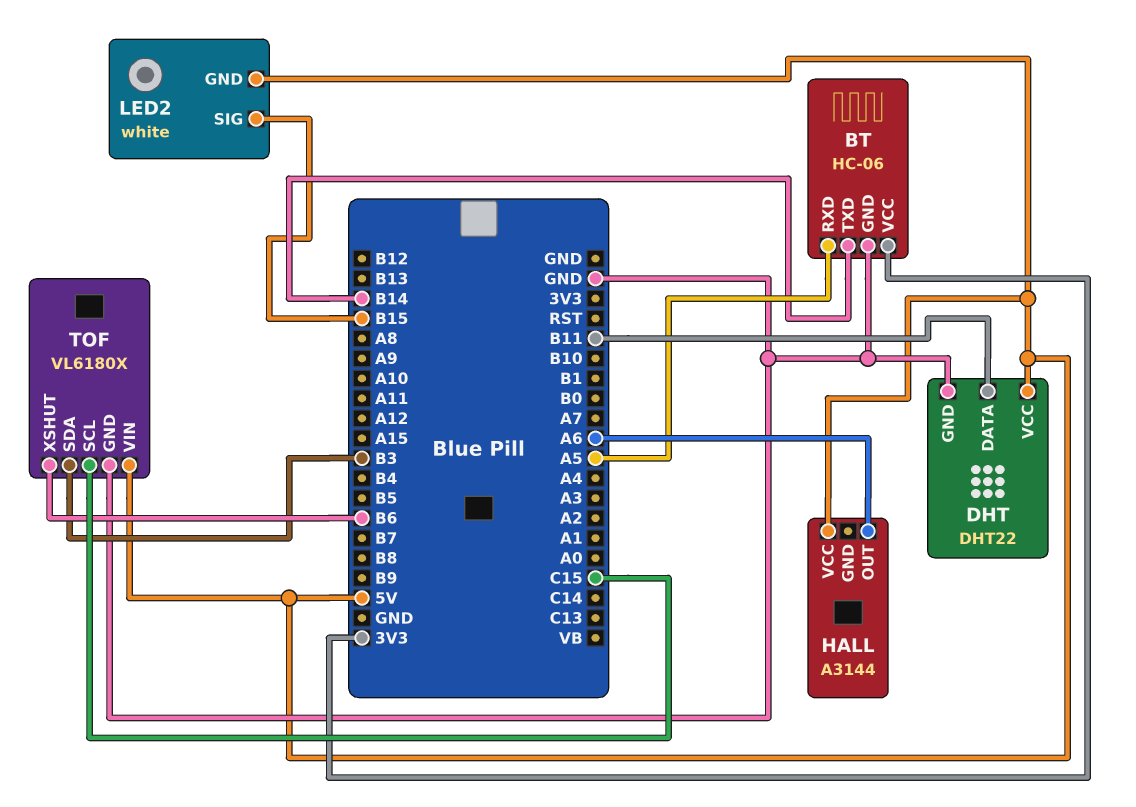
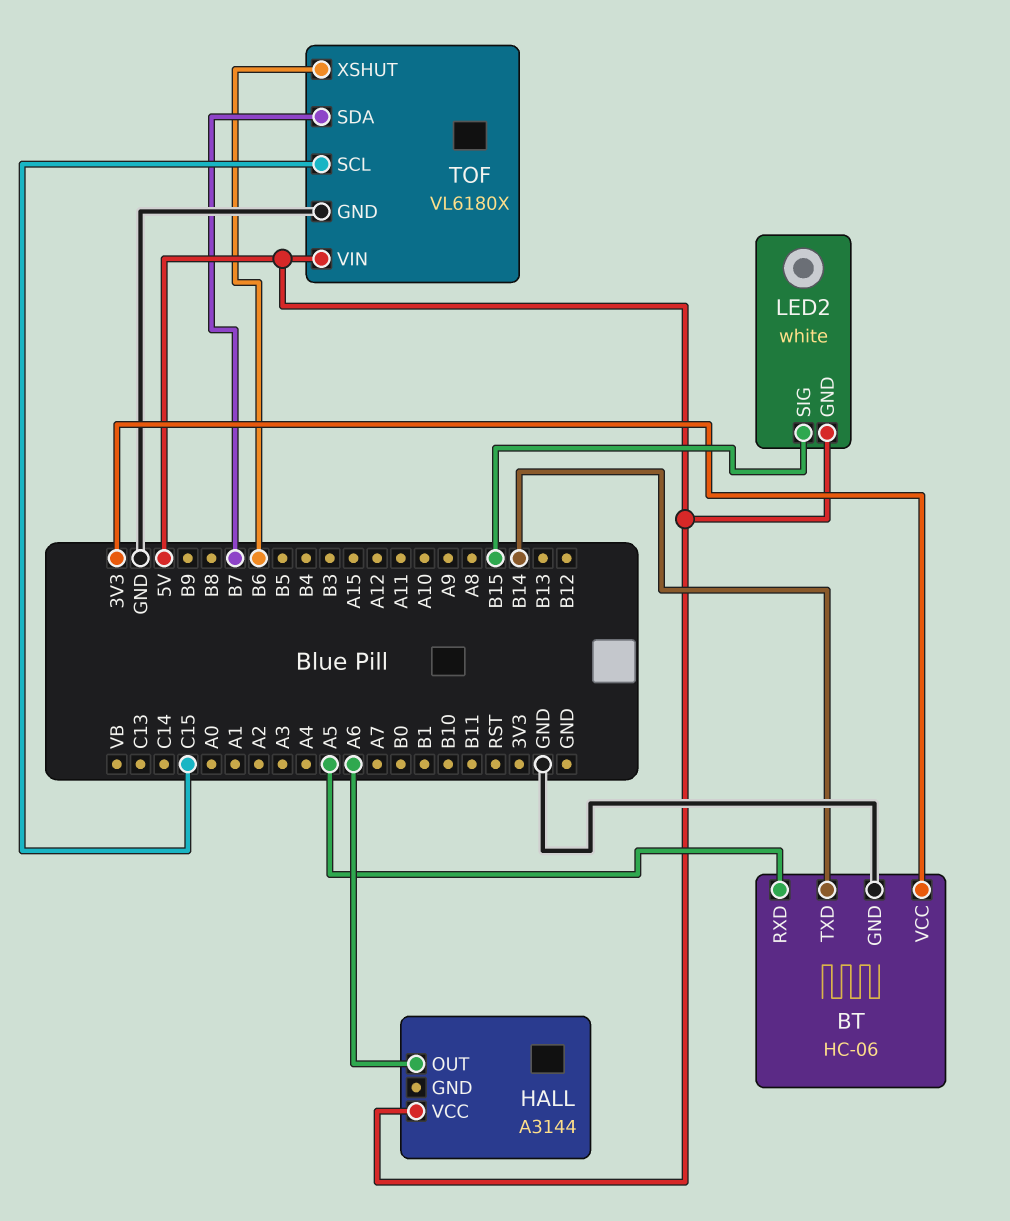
DHT: DHT22 -> none
DHT pin DATA: B11 -> none
DHT pin GND: GND -> none
DHT pin VCC: 5V -> none
TOF pin SDA: B3 -> B7

